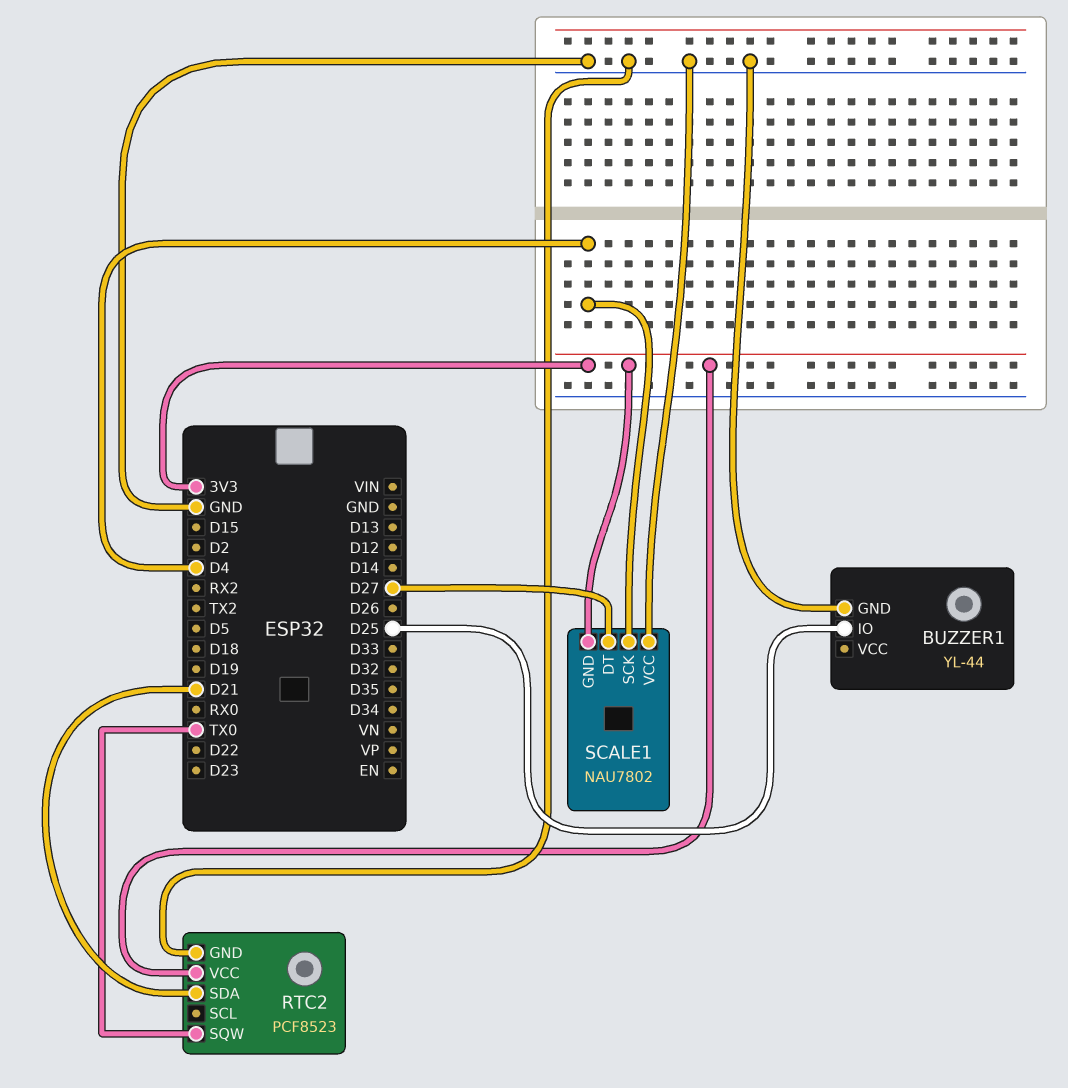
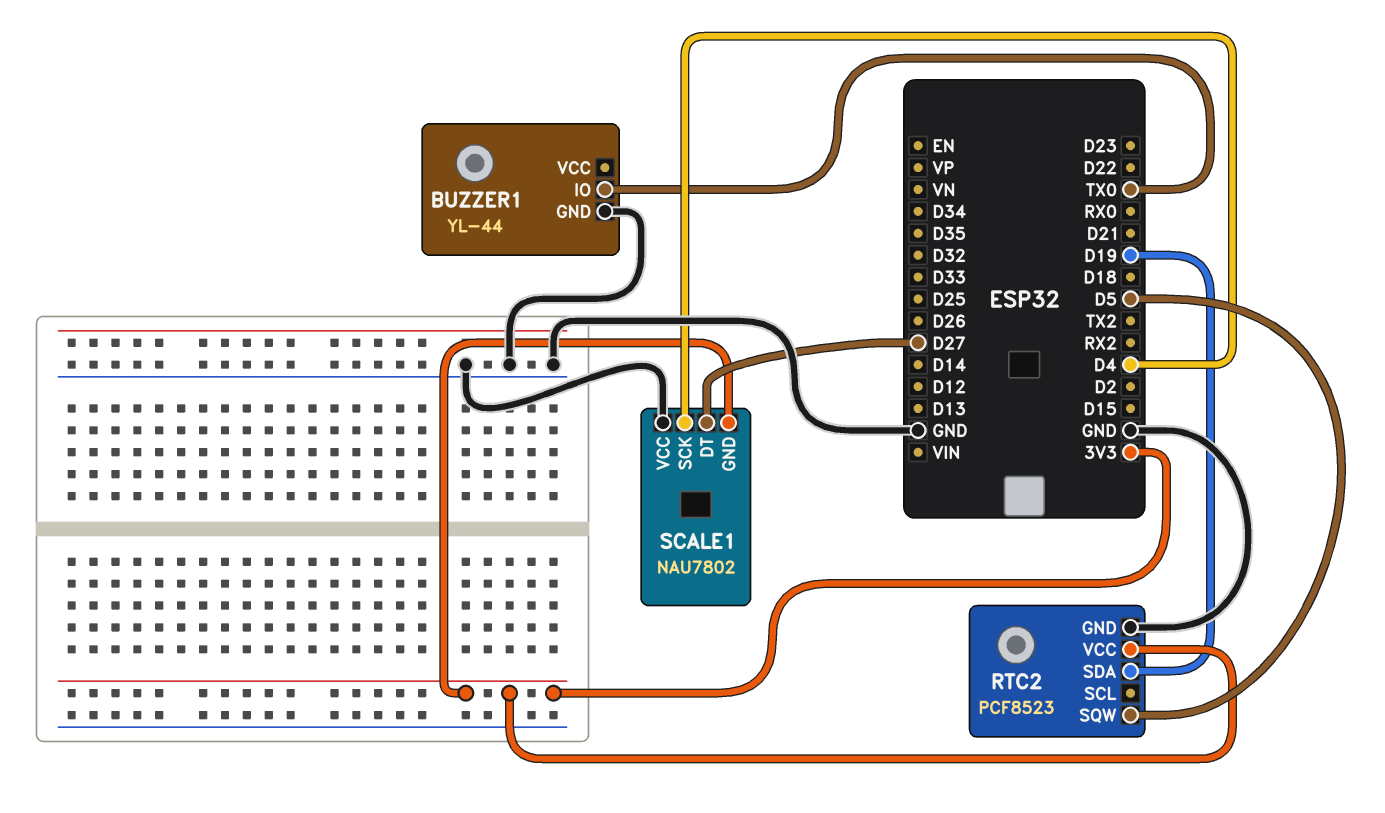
BUZZER1 pin IO: D25 -> TX0
RTC2 pin SDA: D21 -> D19
RTC2 pin SQW: TX0 -> D5

